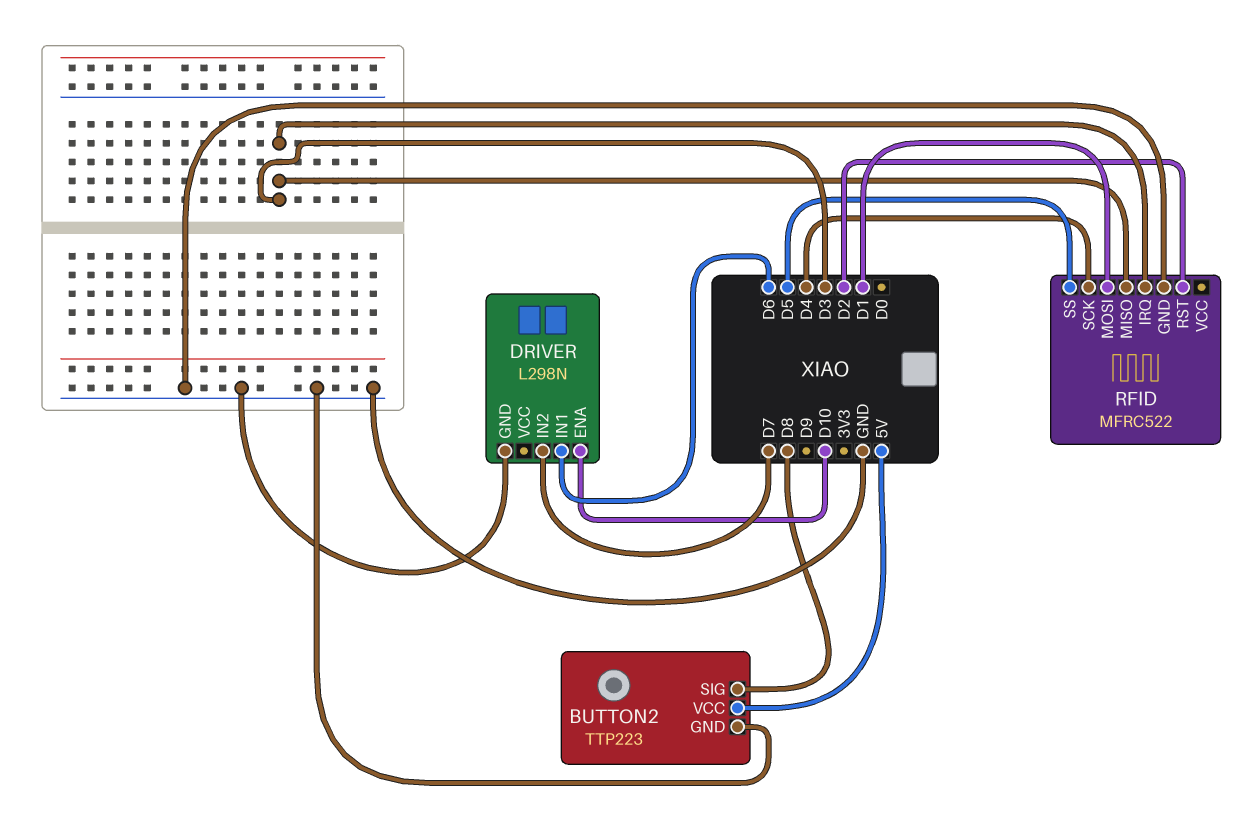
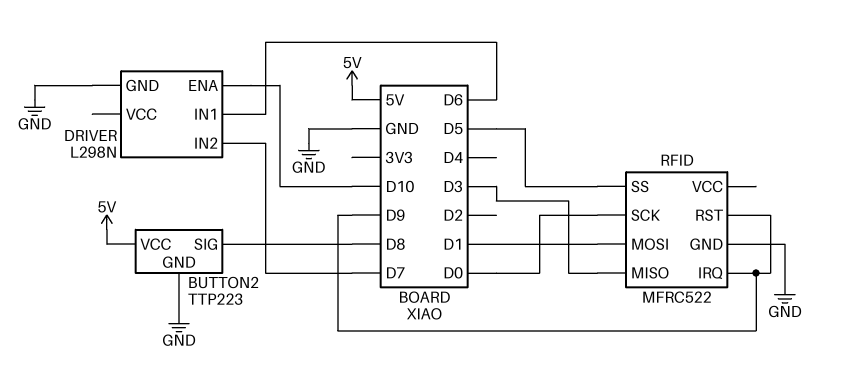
RFID pin IRQ: D3 -> D9
RFID pin RST: D2 -> D9
RFID pin SCK: D4 -> D0

